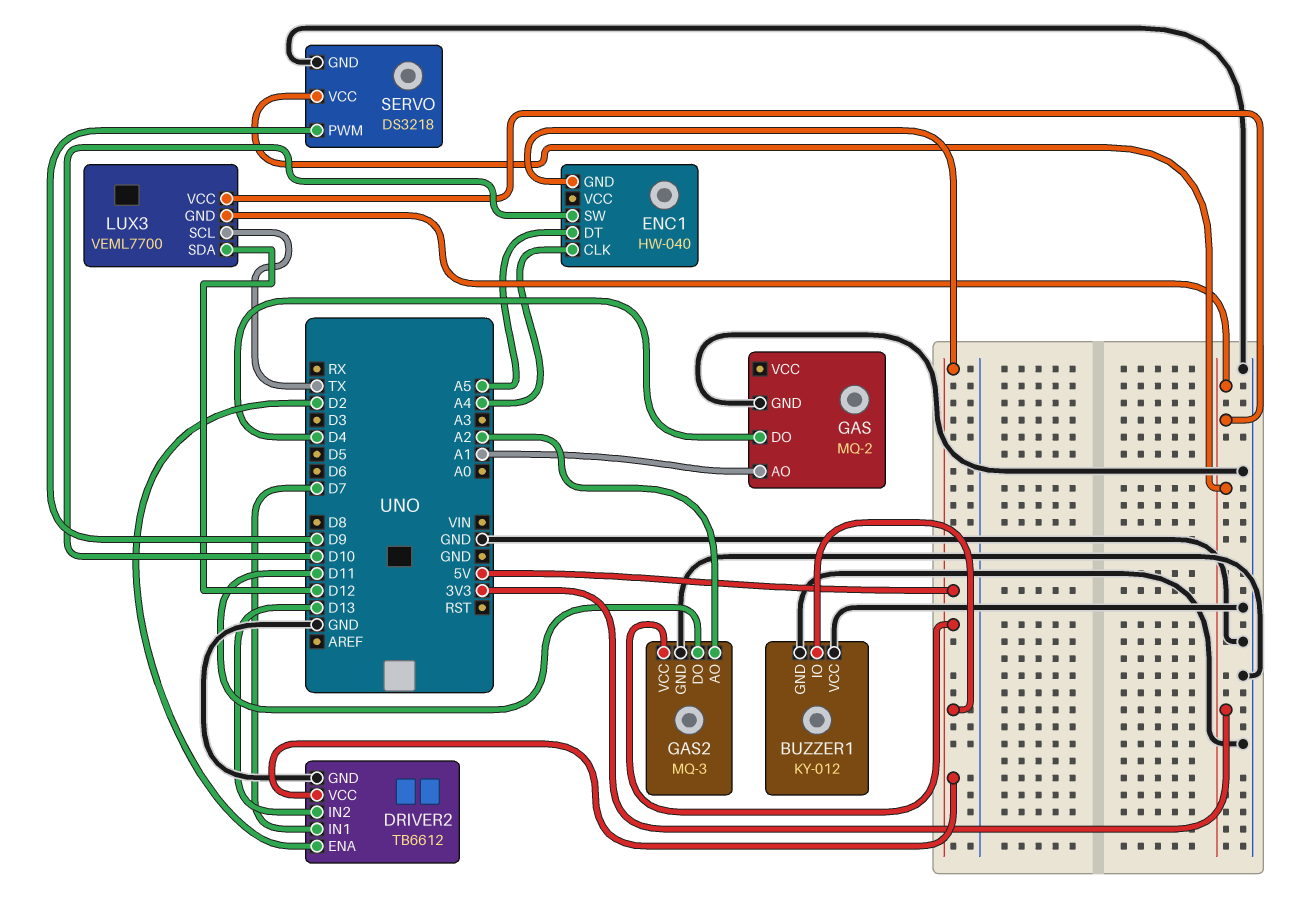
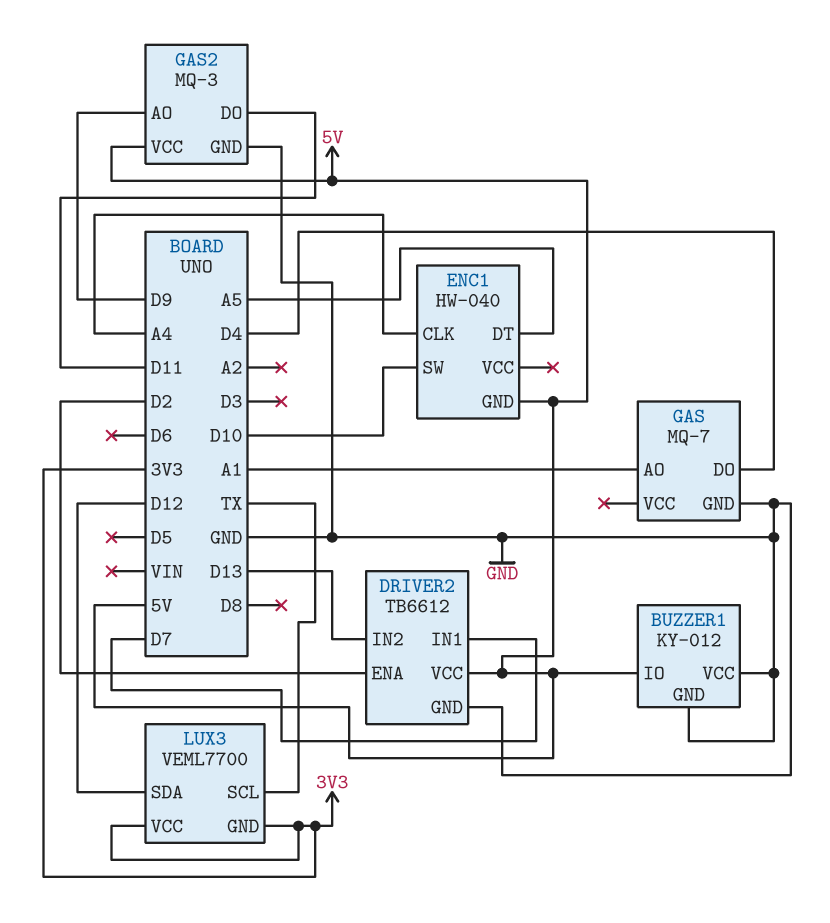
GAS: MQ-2 -> MQ-7
GAS2 pin AO: A2 -> D9
SERVO: DS3218 -> none
SERVO pin GND: GND -> none
SERVO pin PWM: D9 -> none
SERVO pin VCC: 3V3 -> none

